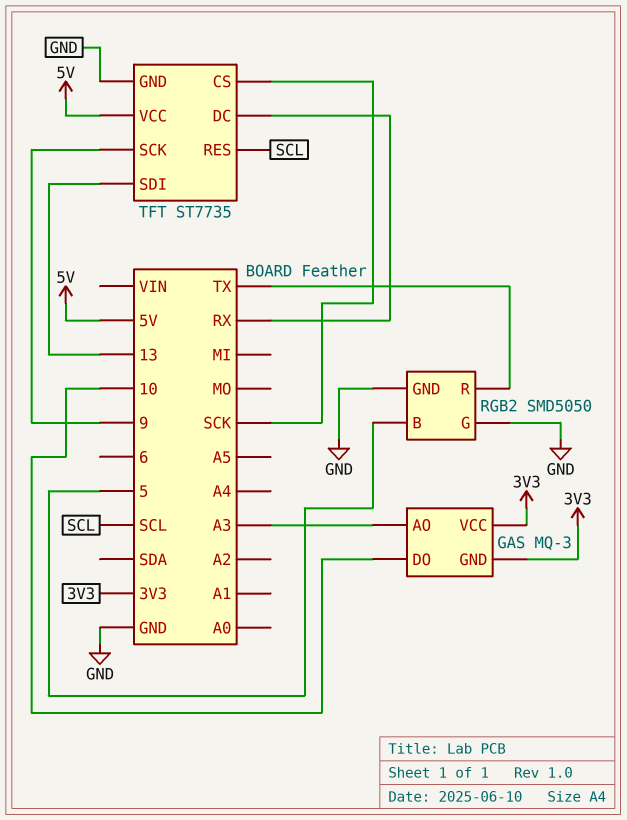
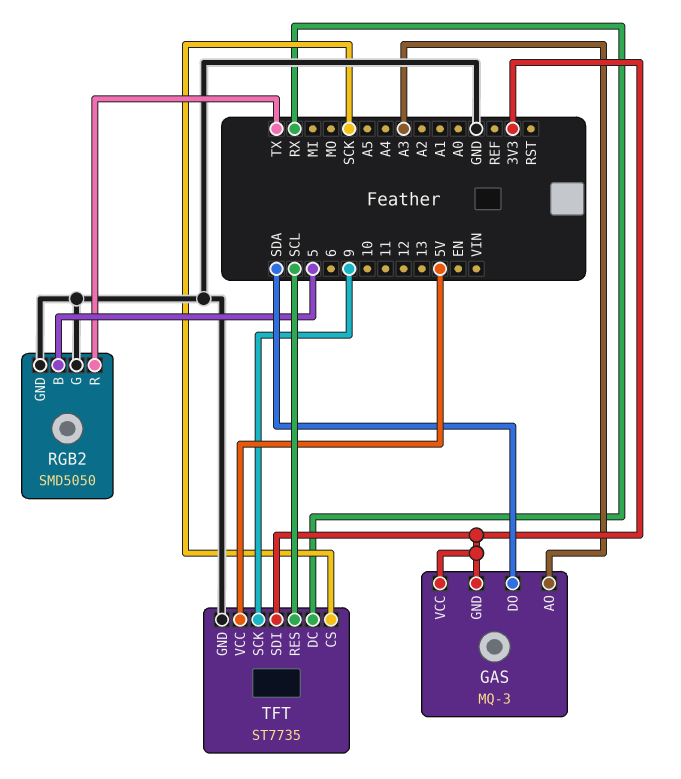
GAS pin DO: 10 -> SDA
TFT pin SDI: 13 -> 3V3

